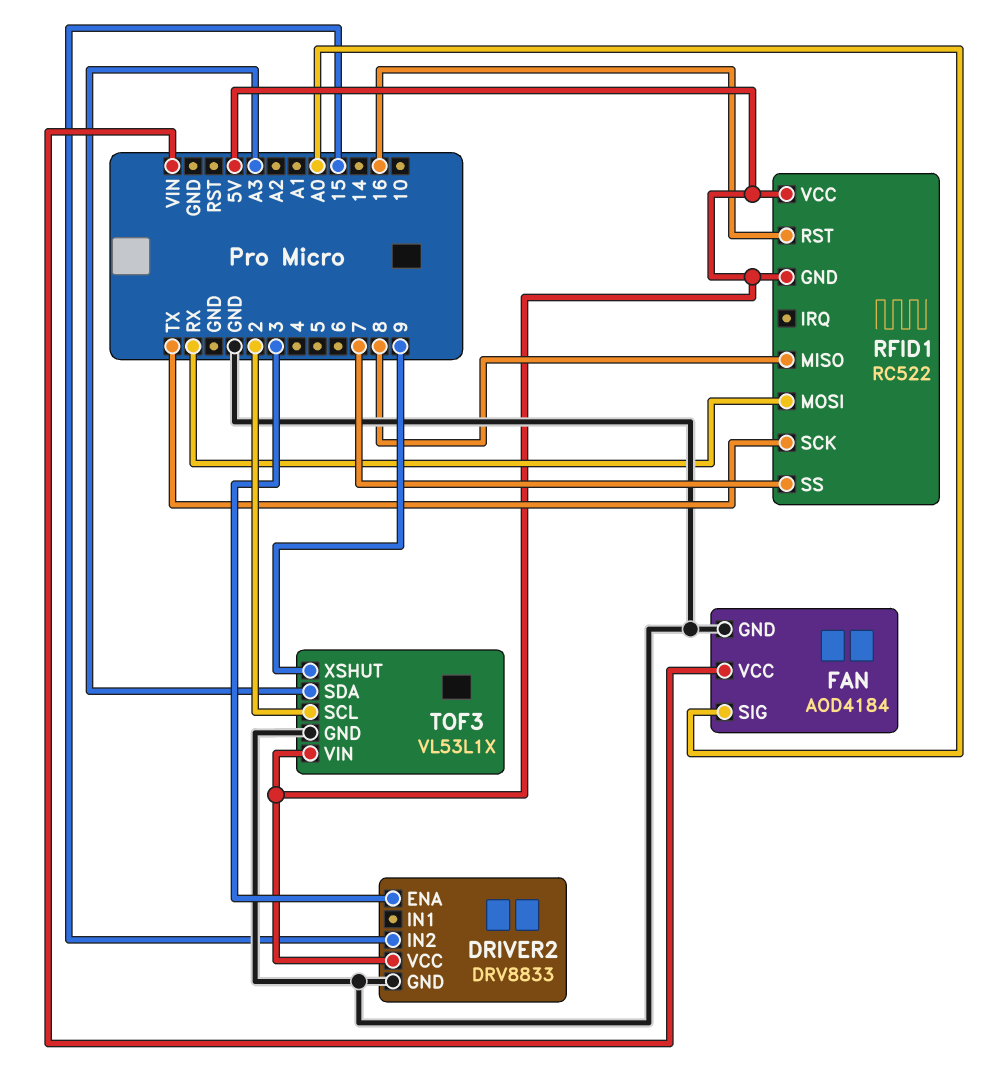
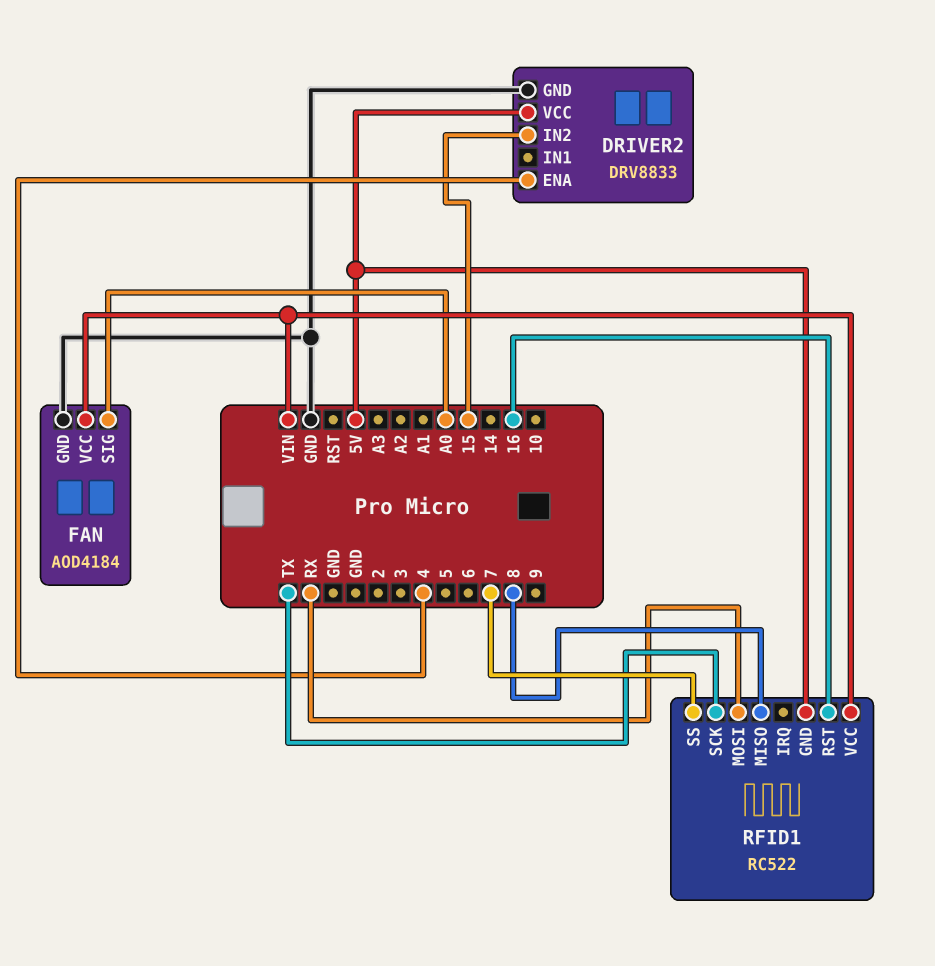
DRIVER2 pin ENA: 3 -> 4
RFID1 pin VCC: 5V -> VIN
TOF3: VL53L1X -> none
TOF3 pin GND: GND -> none
TOF3 pin SCL: 2 -> none
TOF3 pin SDA: A3 -> none
TOF3 pin VIN: 5V -> none
TOF3 pin XSHUT: 9 -> none

